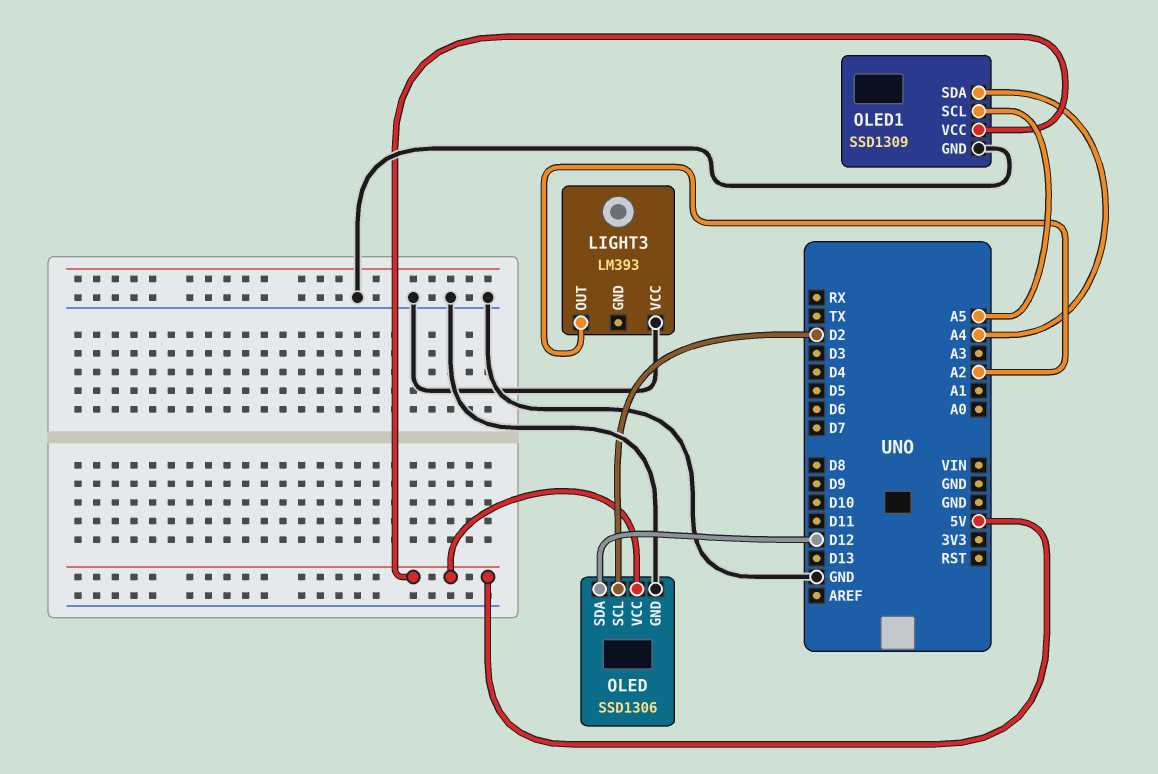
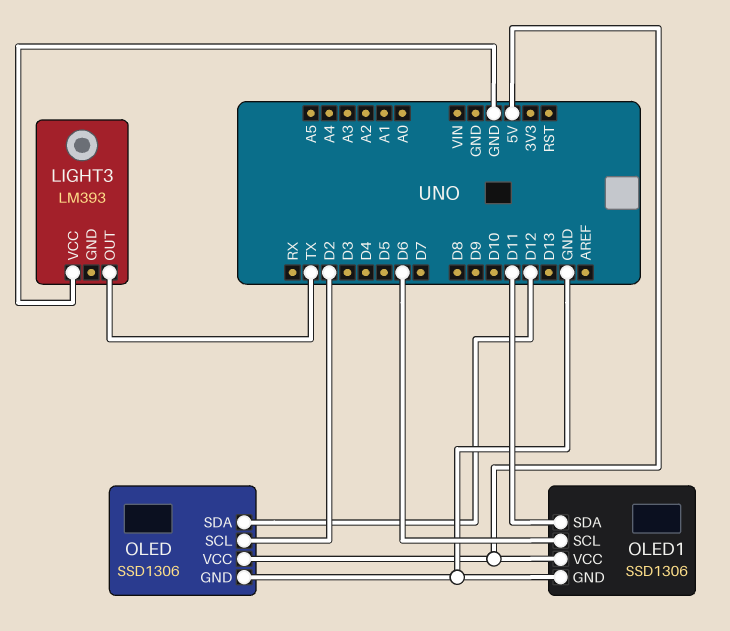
LIGHT3 pin OUT: A2 -> TX
OLED1: SSD1309 -> SSD1306
OLED1 pin SCL: A5 -> D6
OLED1 pin SDA: A4 -> D11

